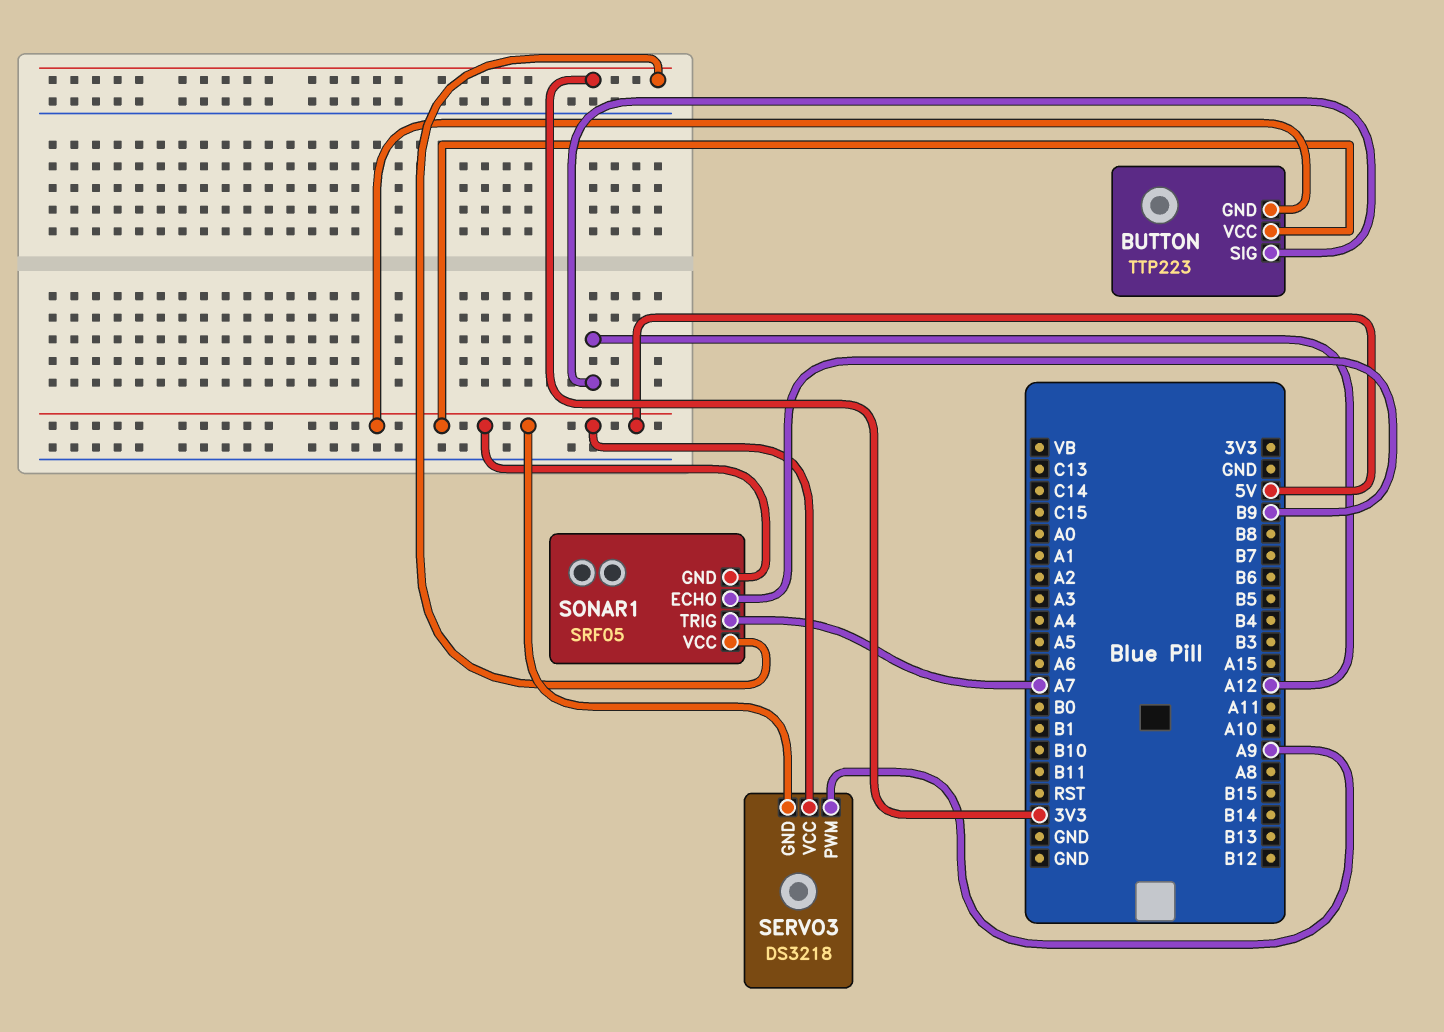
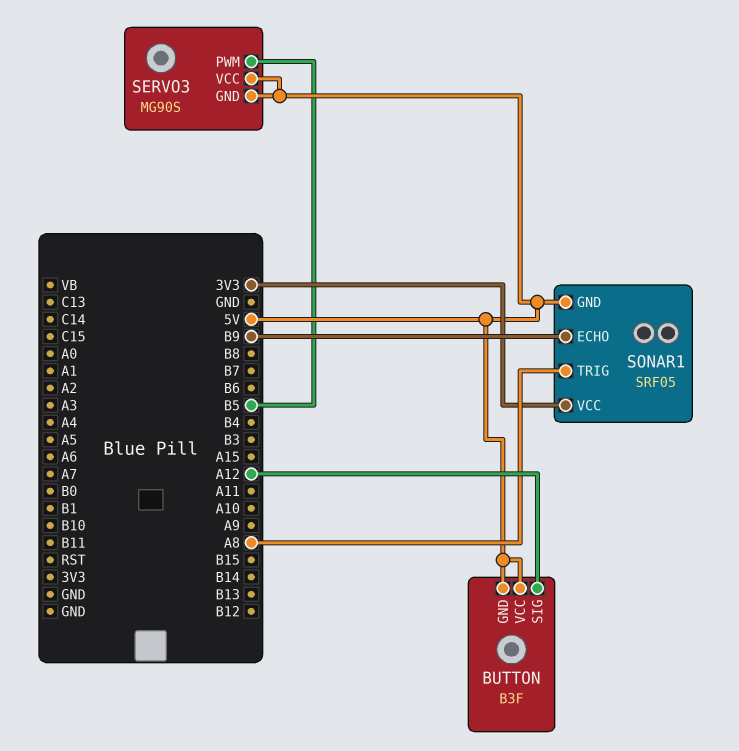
BUTTON: TTP223 -> B3F
SERVO3: DS3218 -> MG90S
SERVO3 pin PWM: A9 -> B5
SONAR1 pin TRIG: A7 -> A8

